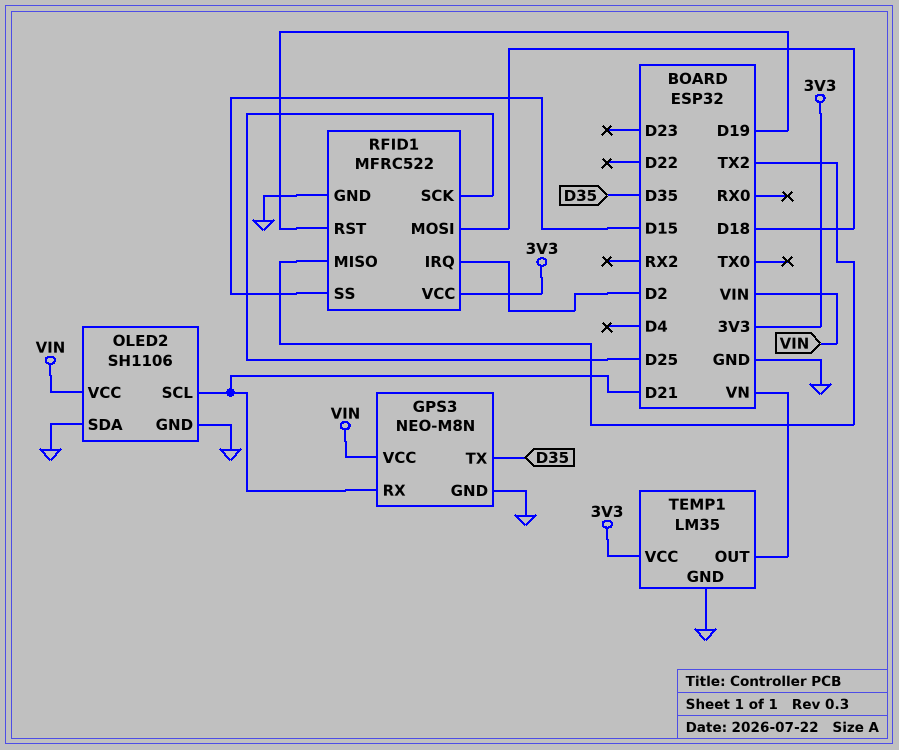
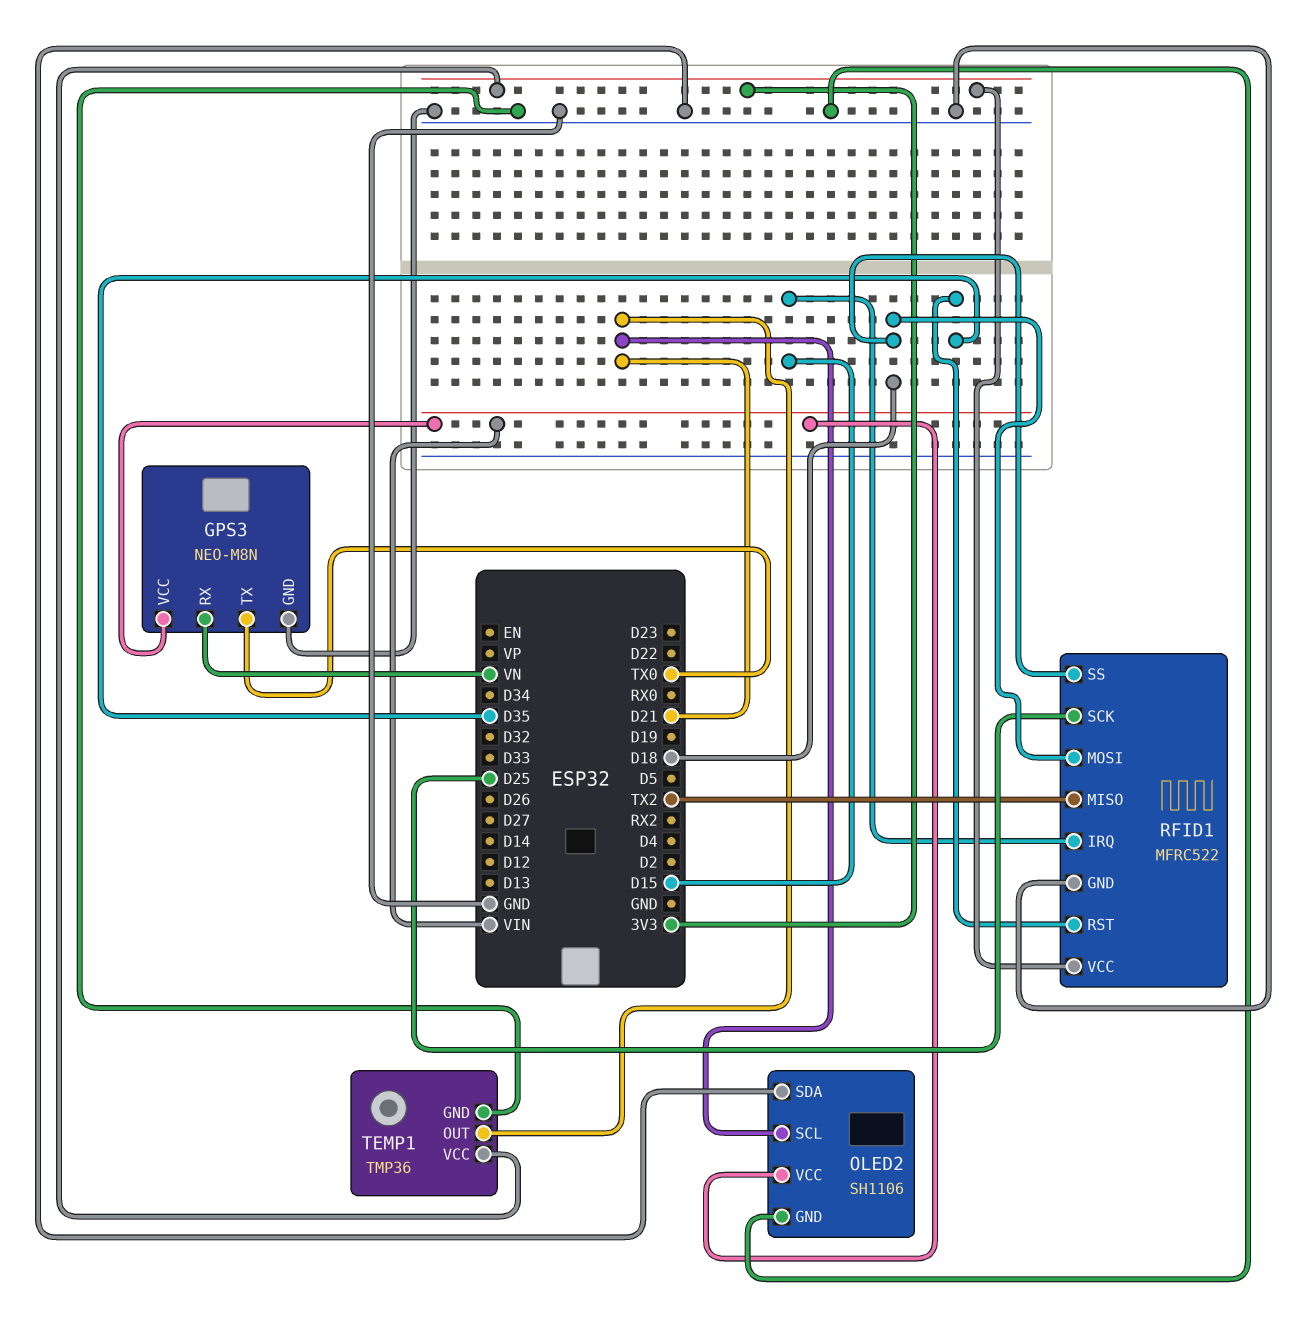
GPS3 pin RX: D21 -> VN
GPS3 pin TX: D35 -> TX0
RFID1 pin IRQ: D2 -> D15
RFID1 pin RST: D19 -> D35
RFID1 pin SS: D15 -> D18
TEMP1: LM35 -> TMP36
TEMP1 pin OUT: VN -> D21

